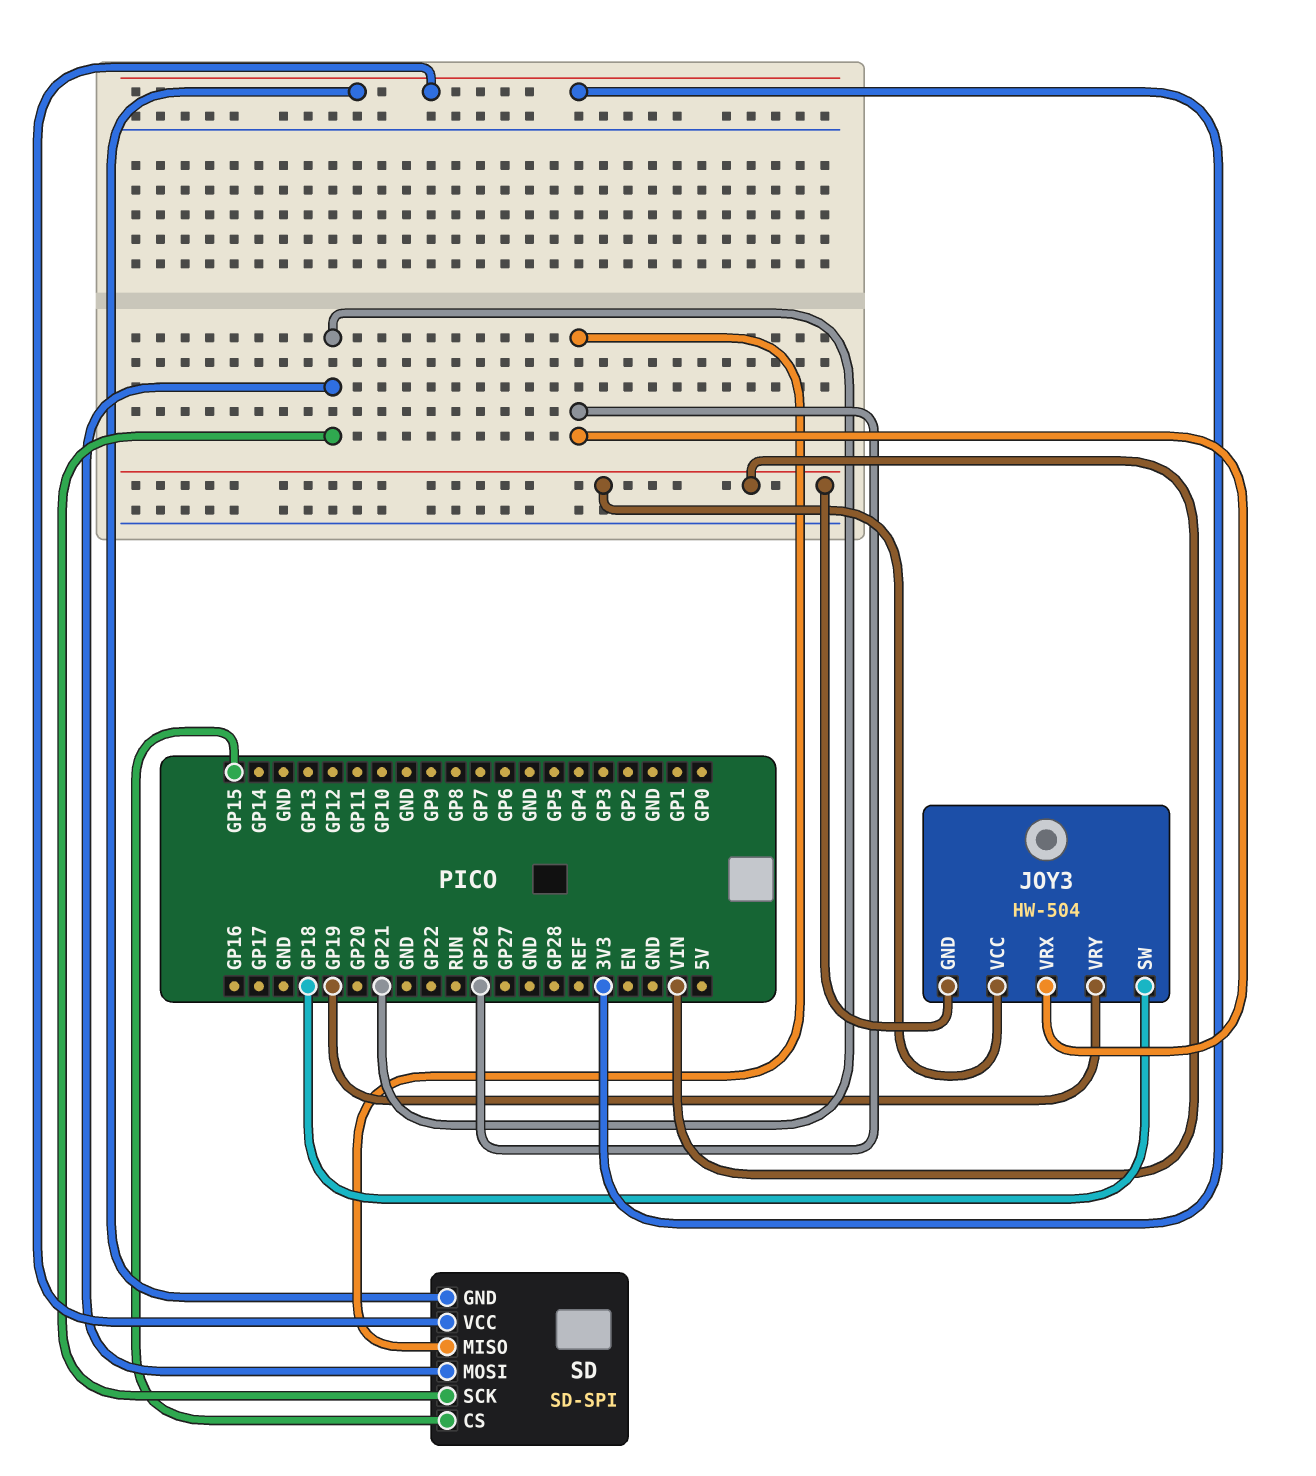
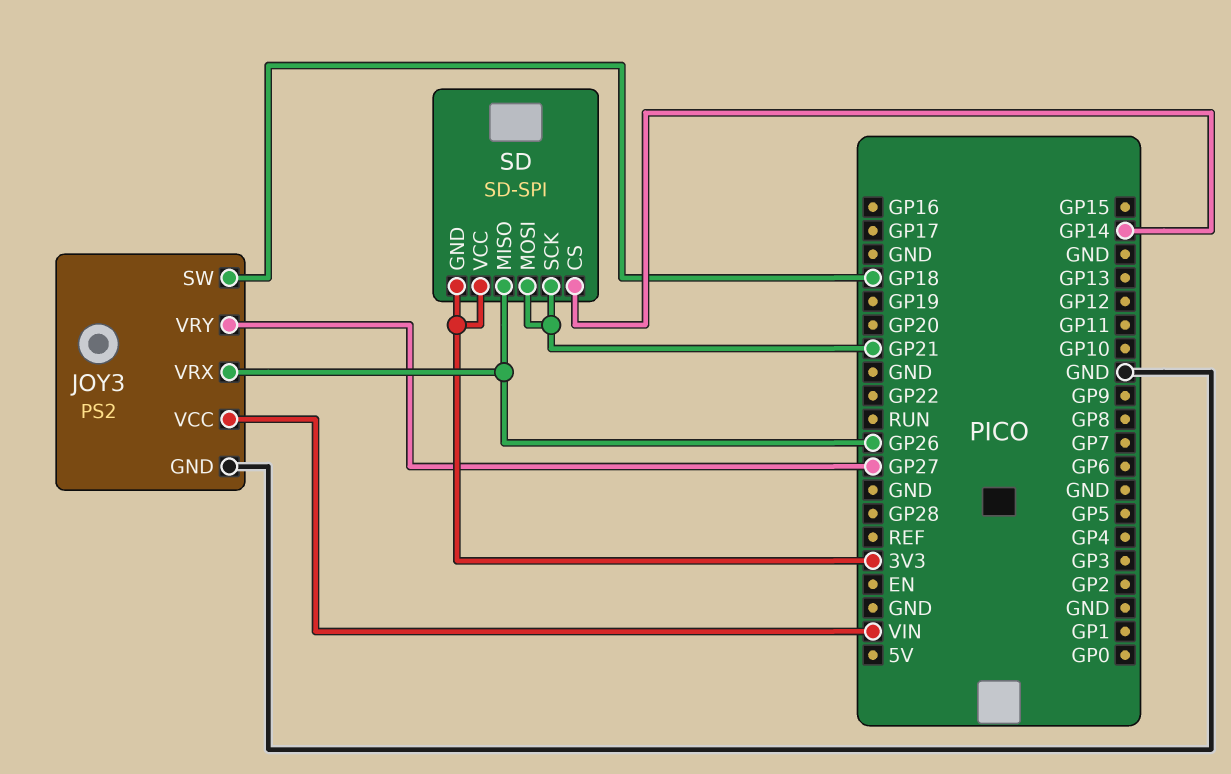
JOY3: HW-504 -> PS2
JOY3 pin GND: VIN -> GND
JOY3 pin VRY: GP19 -> GP27
SD pin CS: GP15 -> GP14

